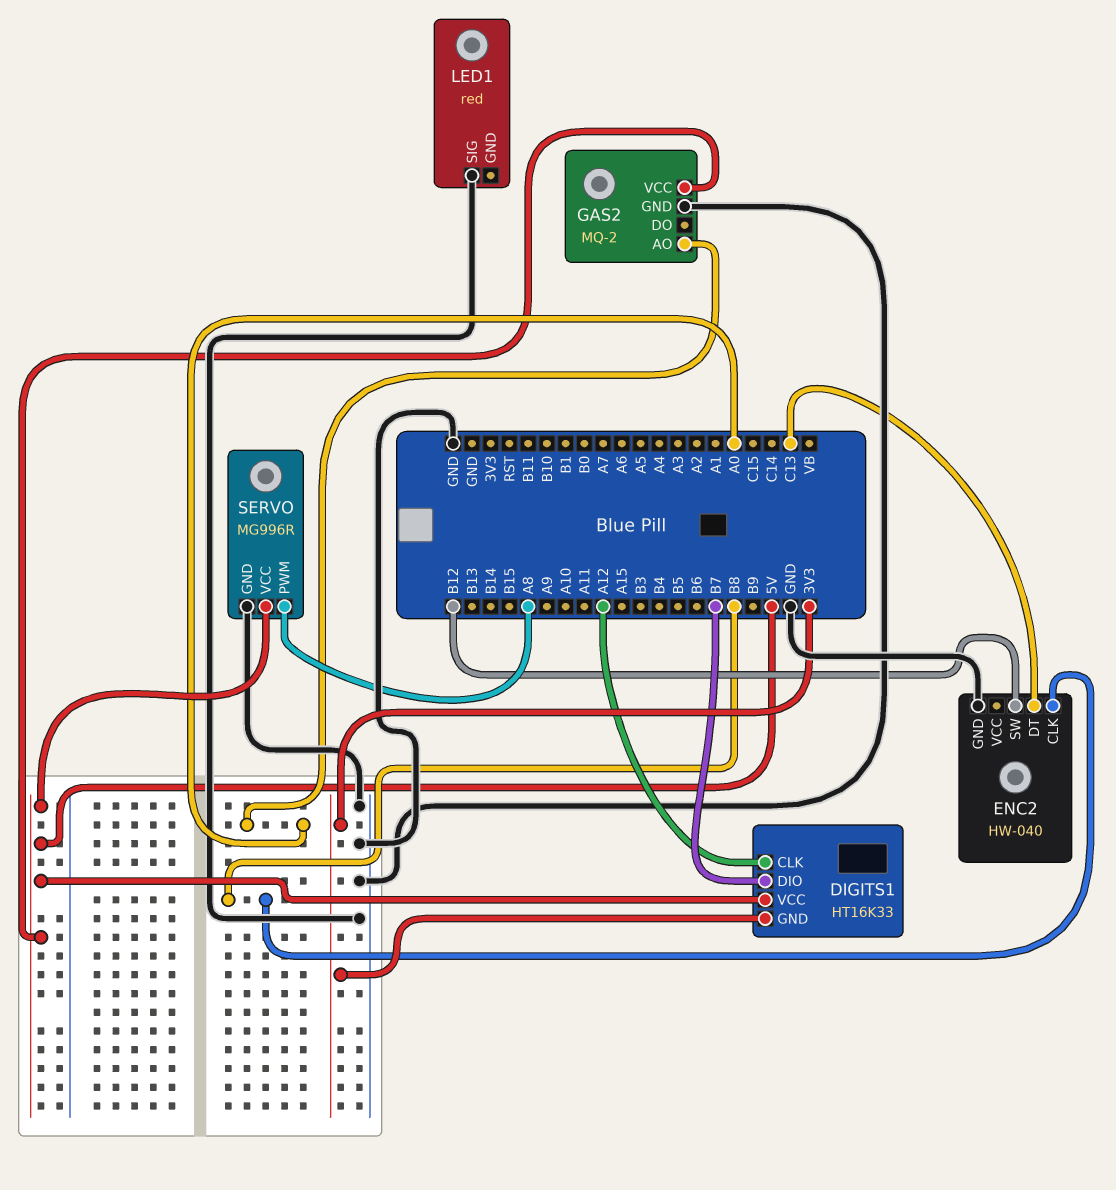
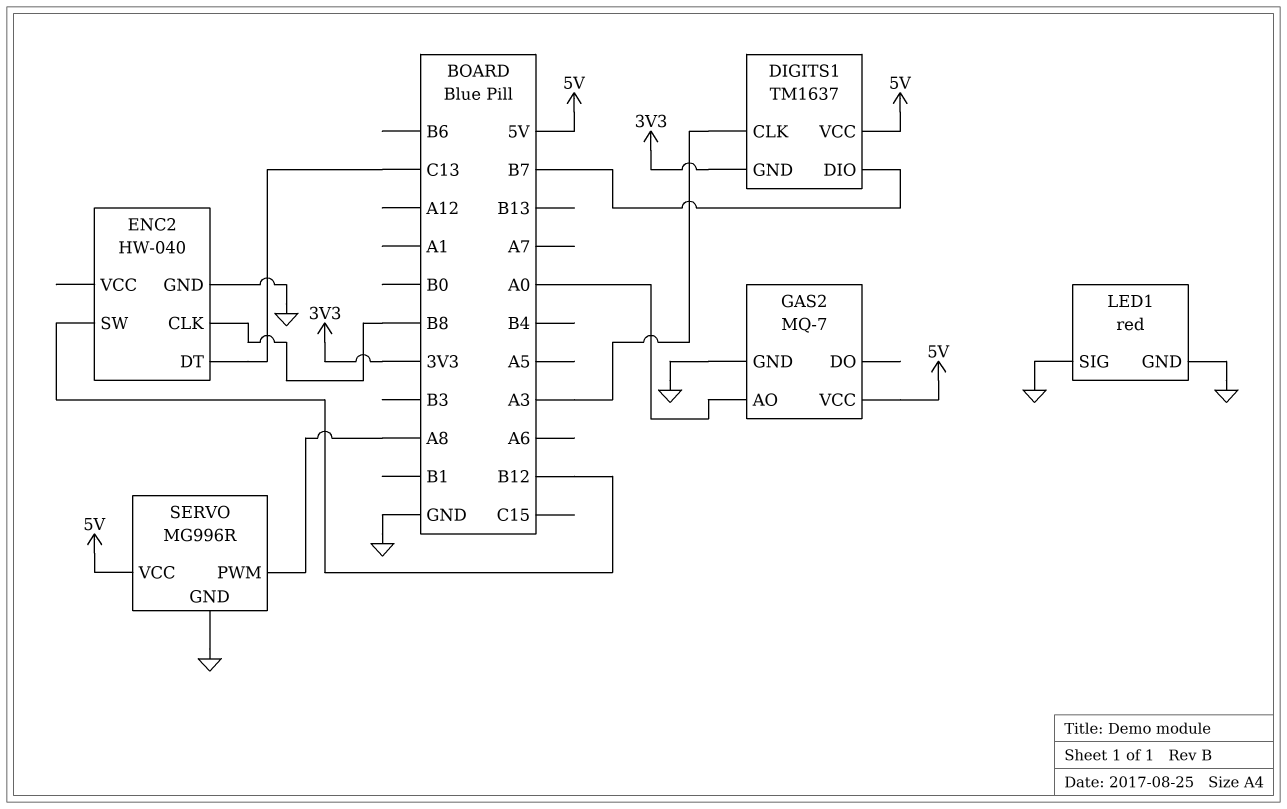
DIGITS1: HT16K33 -> TM1637
DIGITS1 pin CLK: A12 -> A3
GAS2: MQ-2 -> MQ-7
LED1 pin GND: none -> GND

